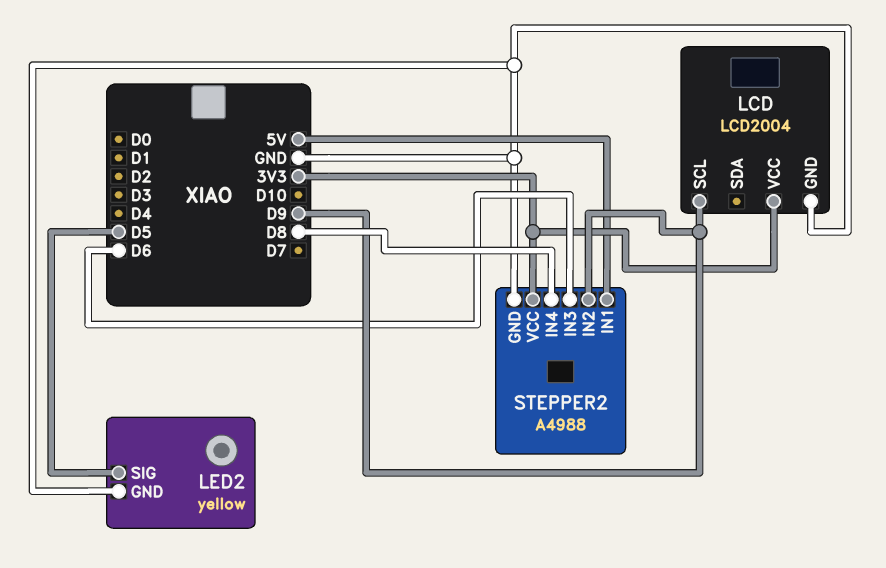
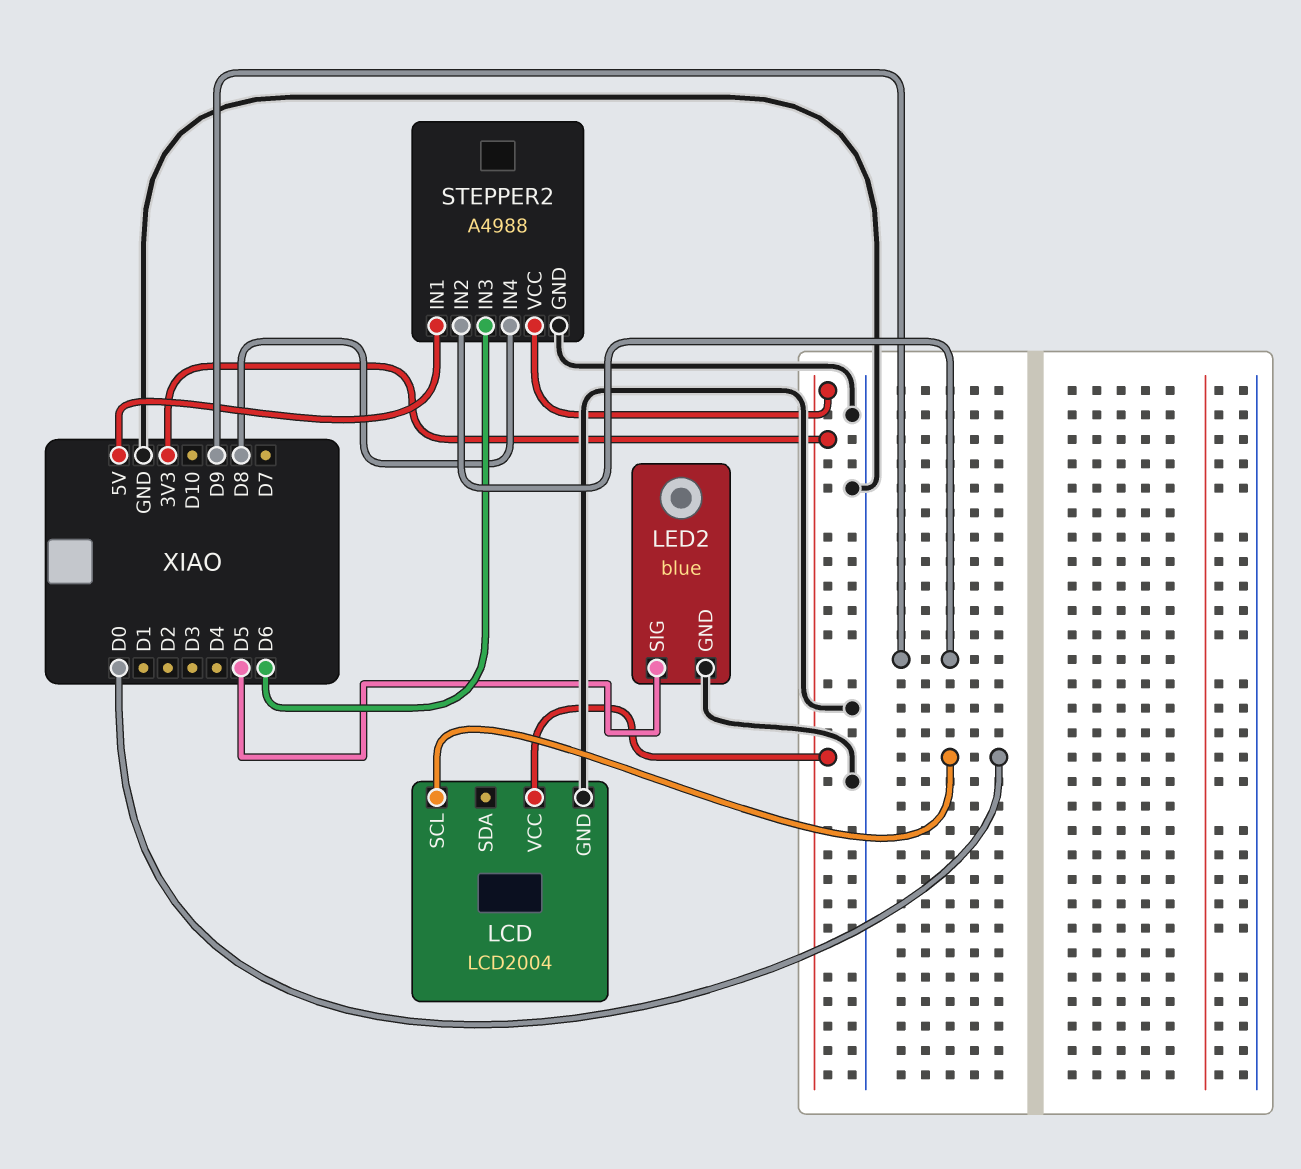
LCD pin SCL: D9 -> D0
LED2: yellow -> blue

